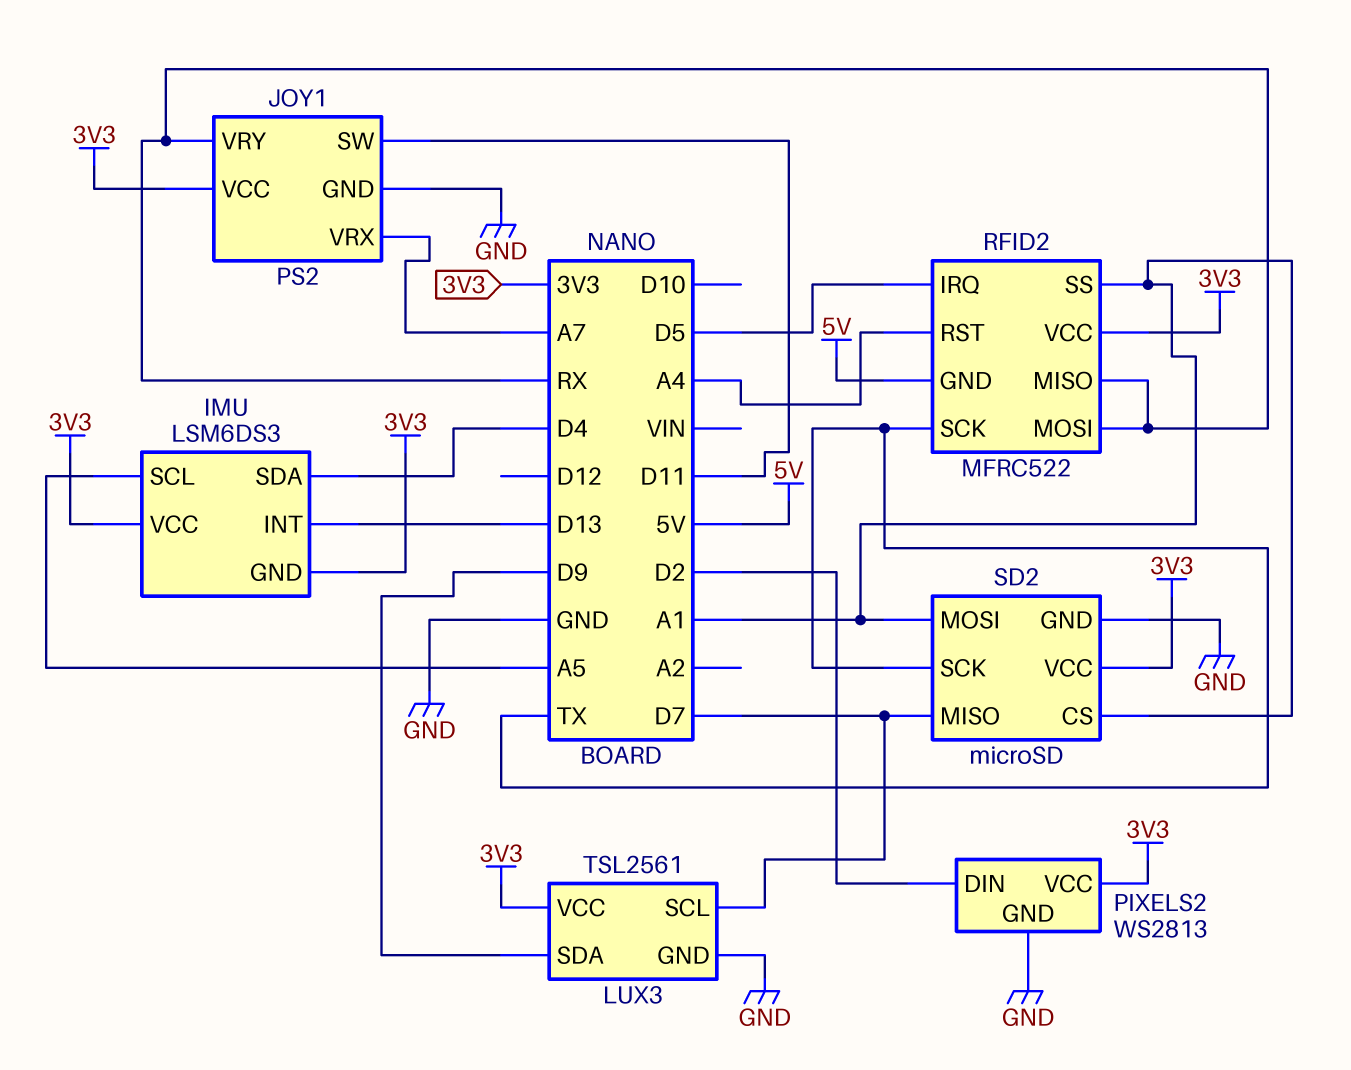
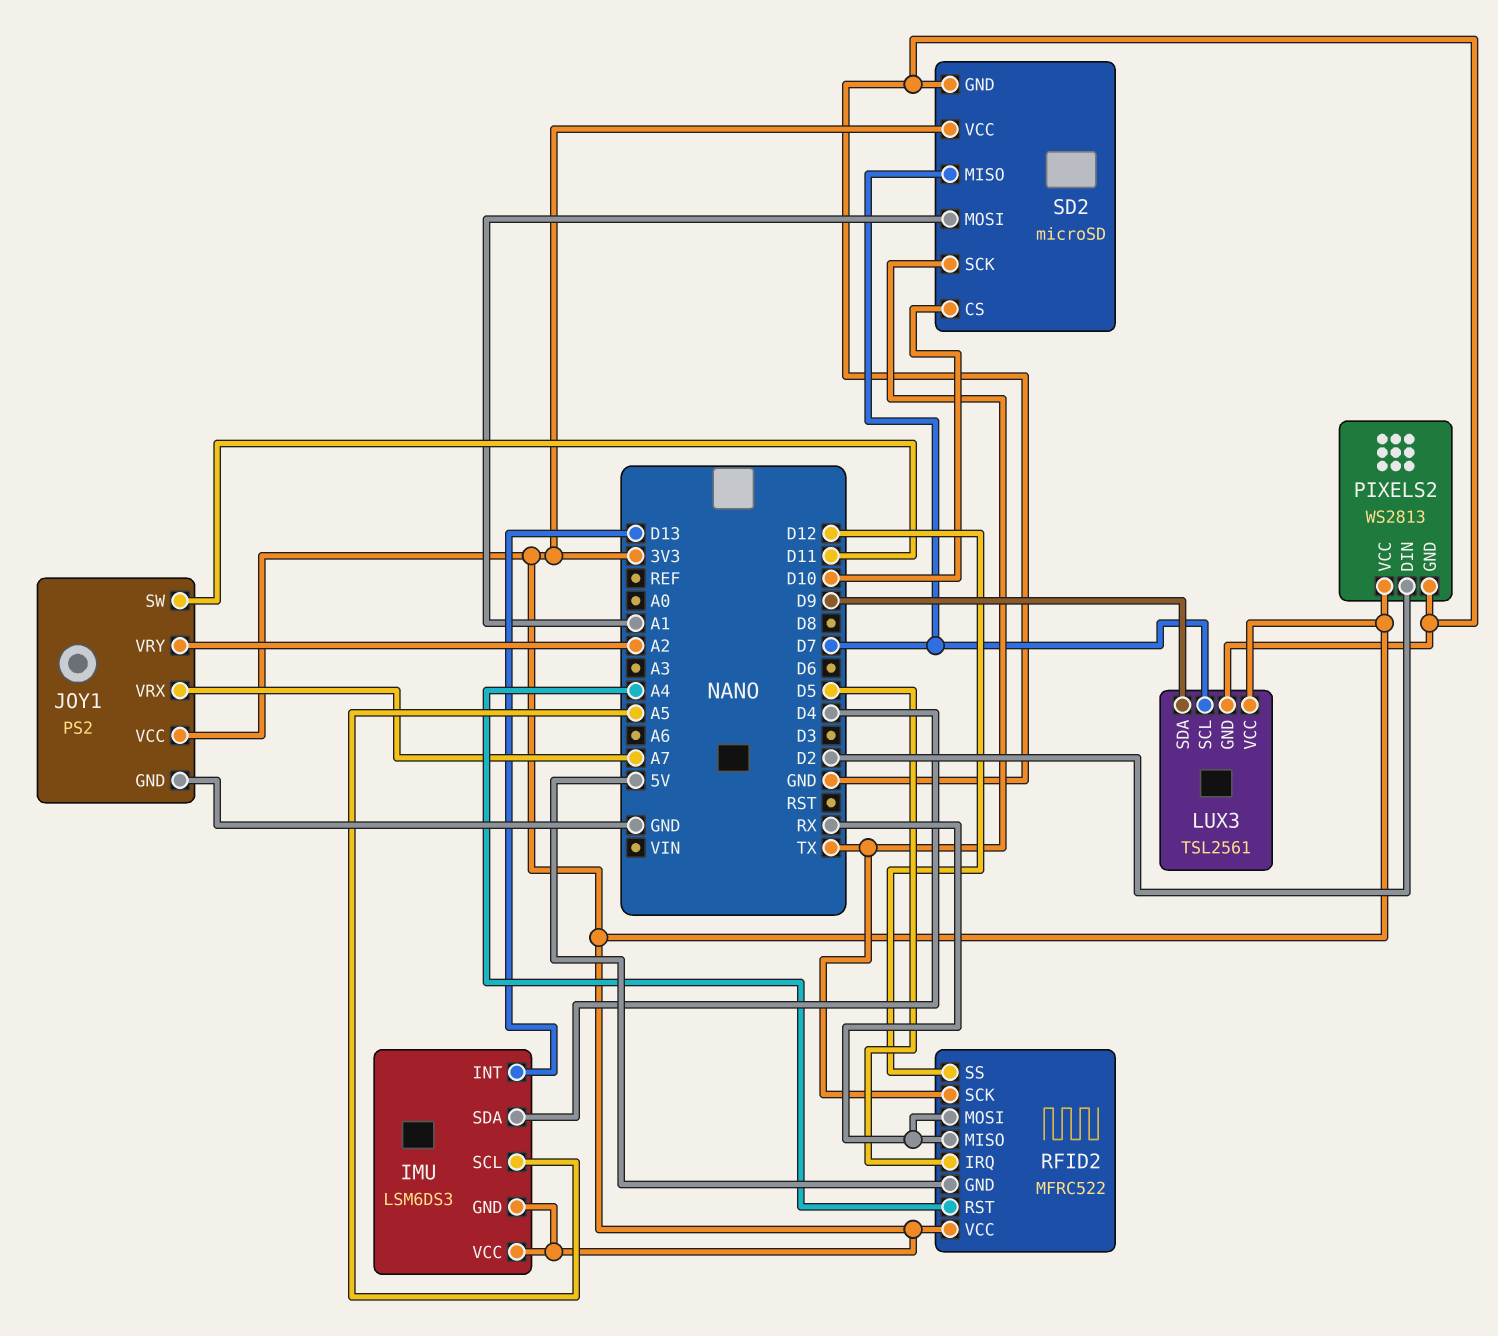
JOY1 pin VRY: RX -> A2
RFID2 pin SS: A1 -> D12
SD2 pin CS: A1 -> D10

